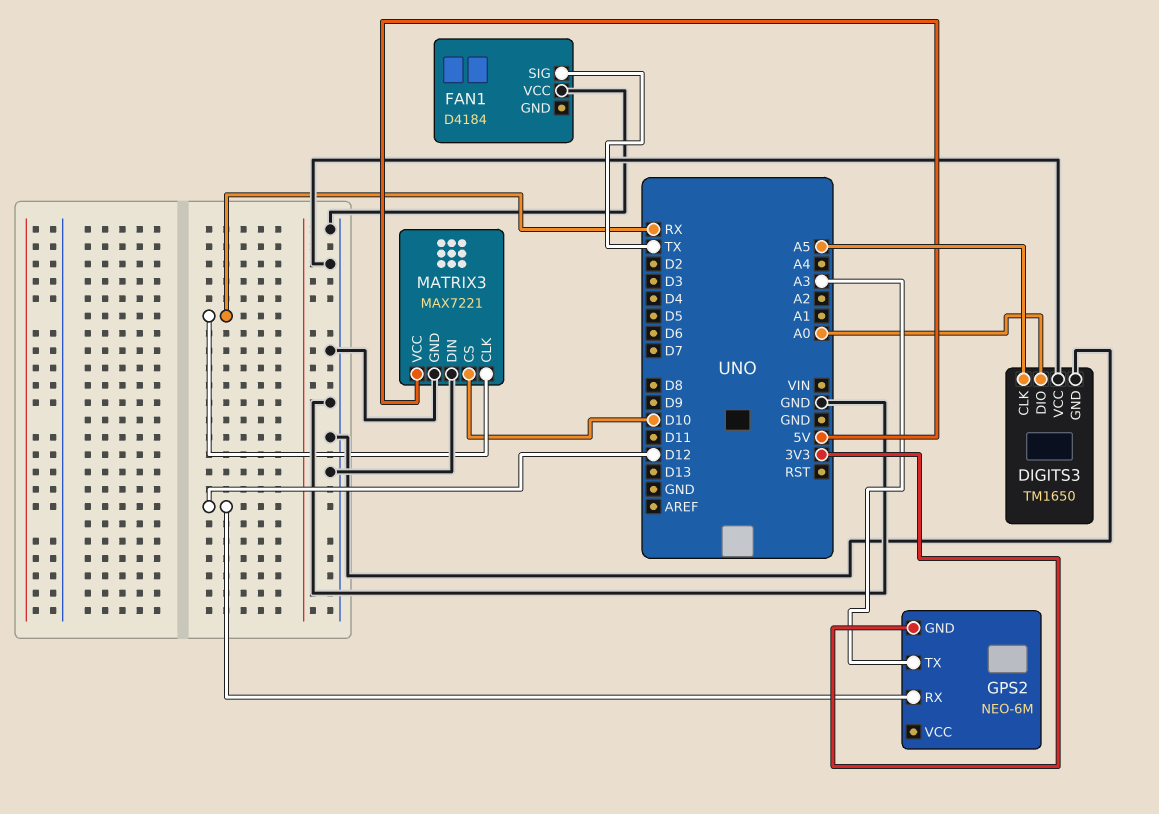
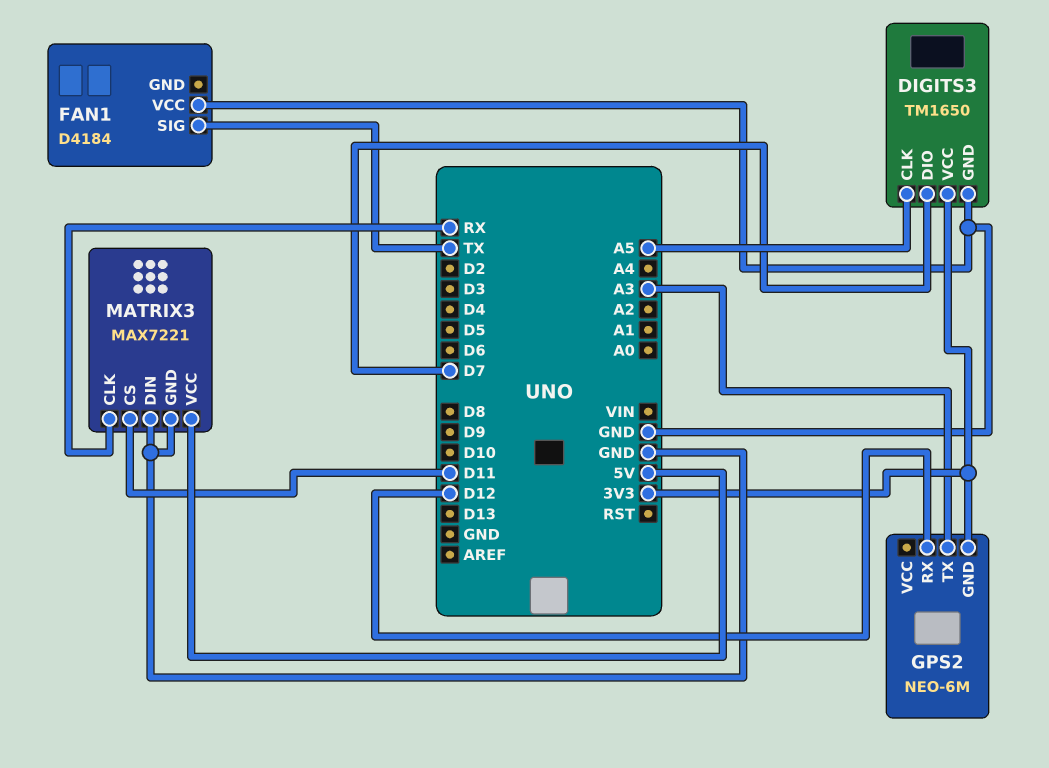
DIGITS3 pin DIO: A0 -> D7
DIGITS3 pin VCC: GND -> 3V3
MATRIX3 pin CS: D10 -> D11

